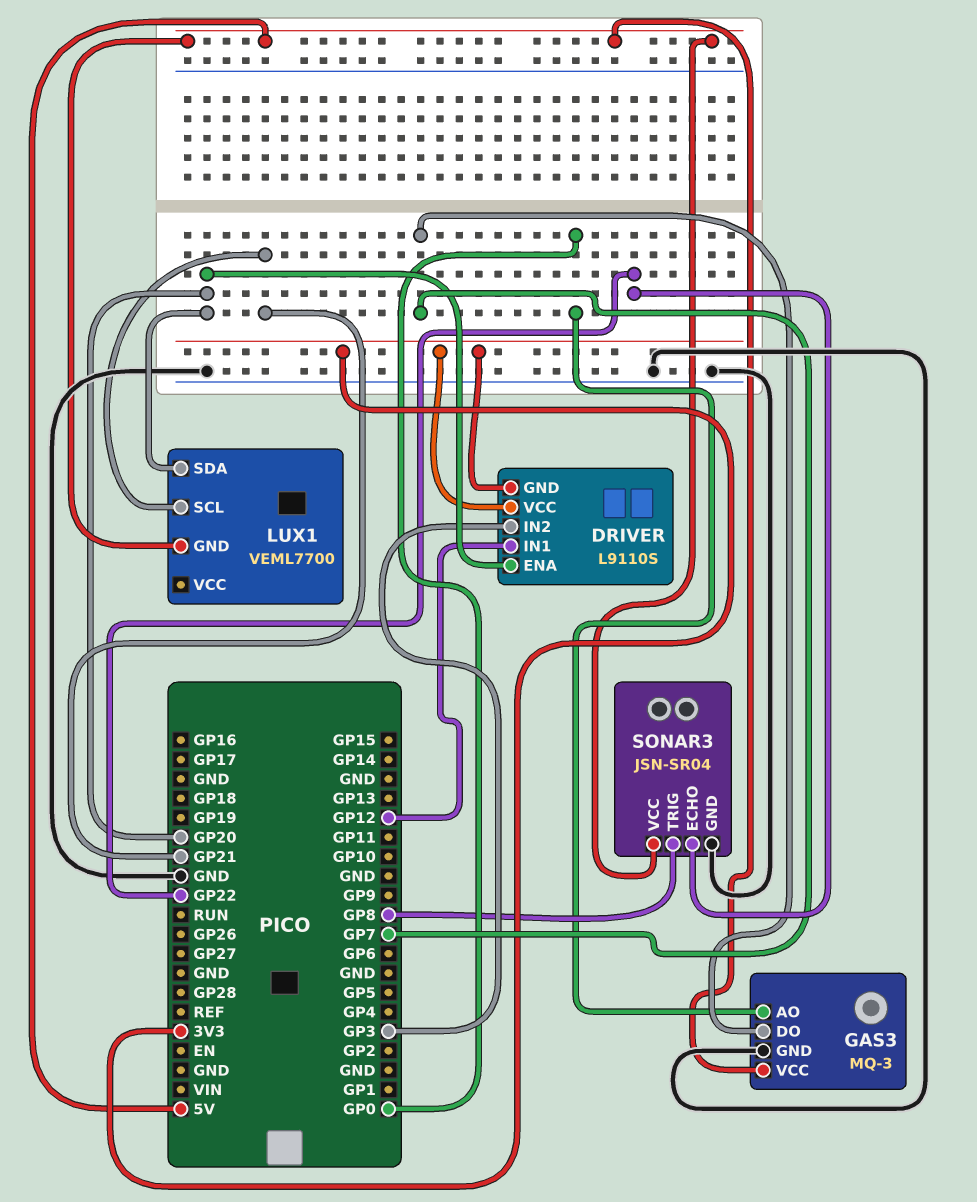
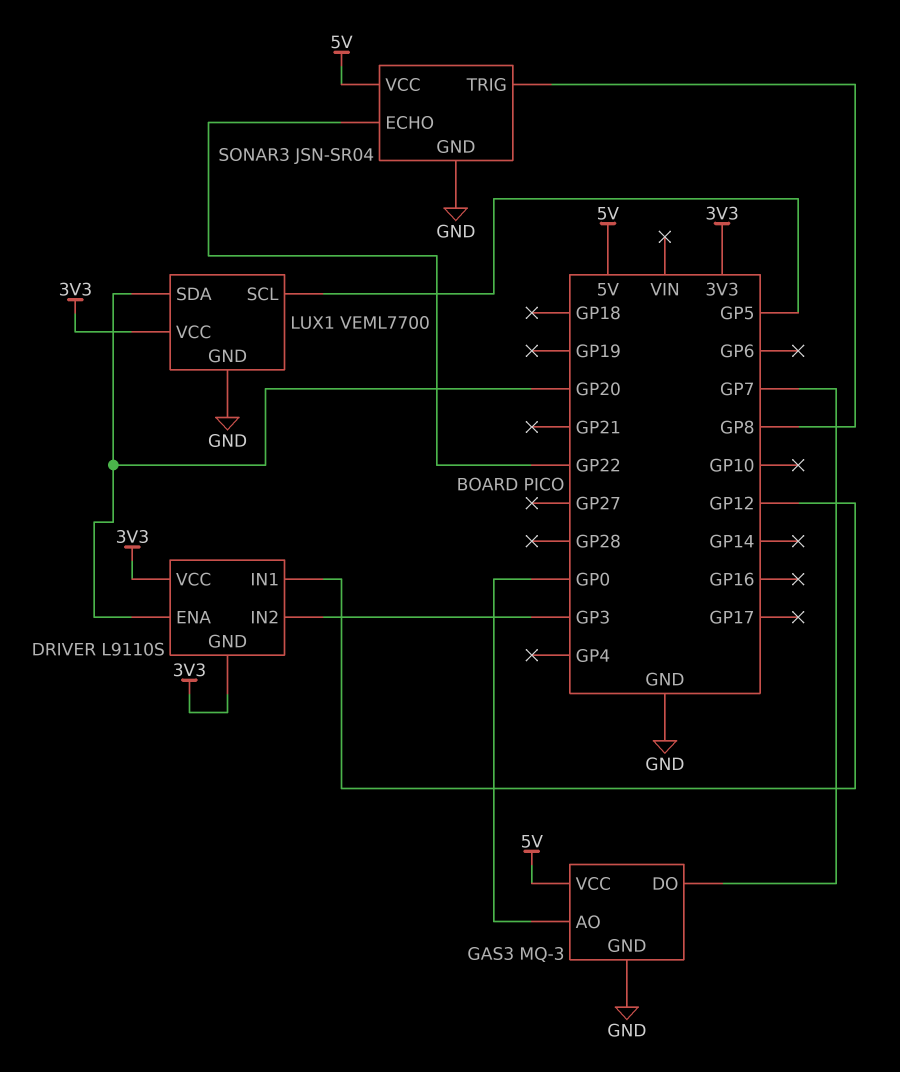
LUX1 pin GND: 5V -> GND
LUX1 pin SCL: GP21 -> GP5
LUX1 pin VCC: none -> 3V3

